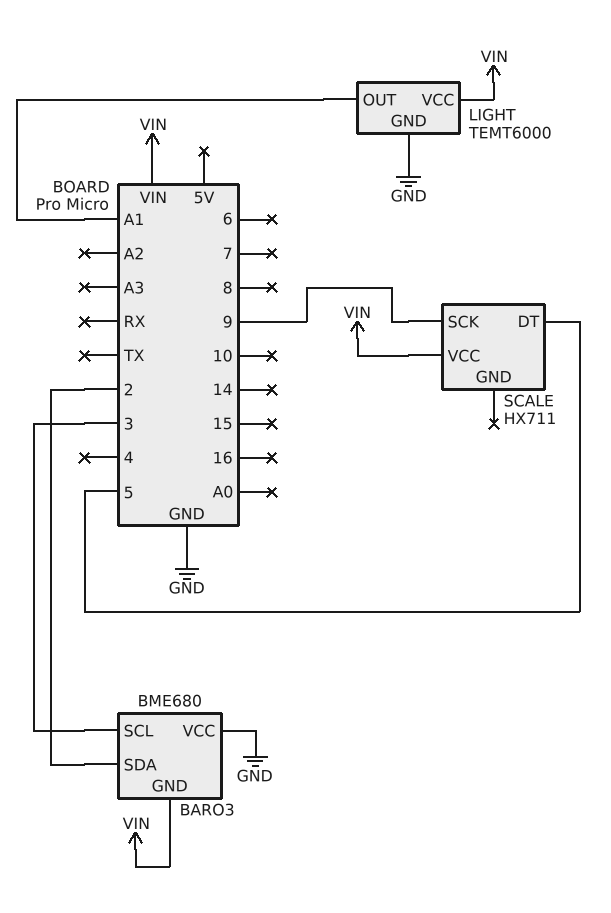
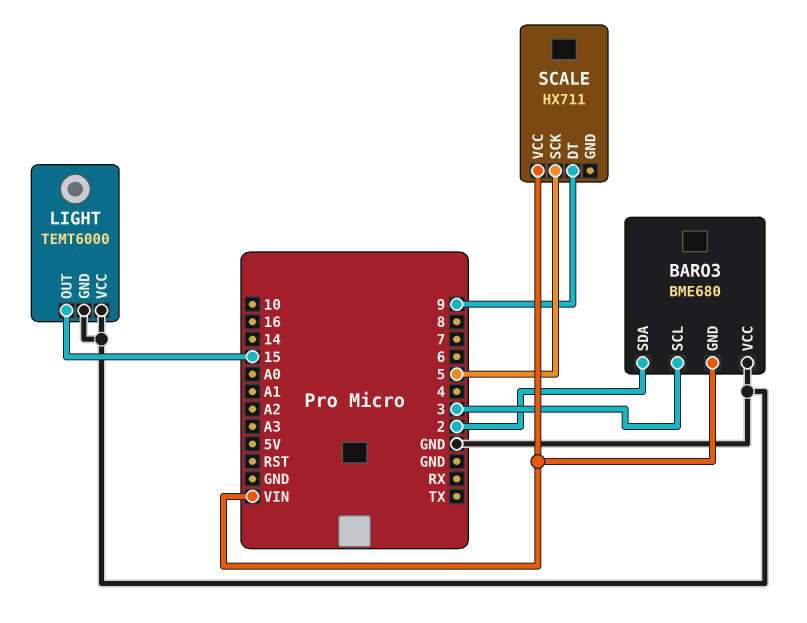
LIGHT pin OUT: A1 -> 15
LIGHT pin VCC: VIN -> GND
SCALE pin DT: 5 -> 9
SCALE pin SCK: 9 -> 5

